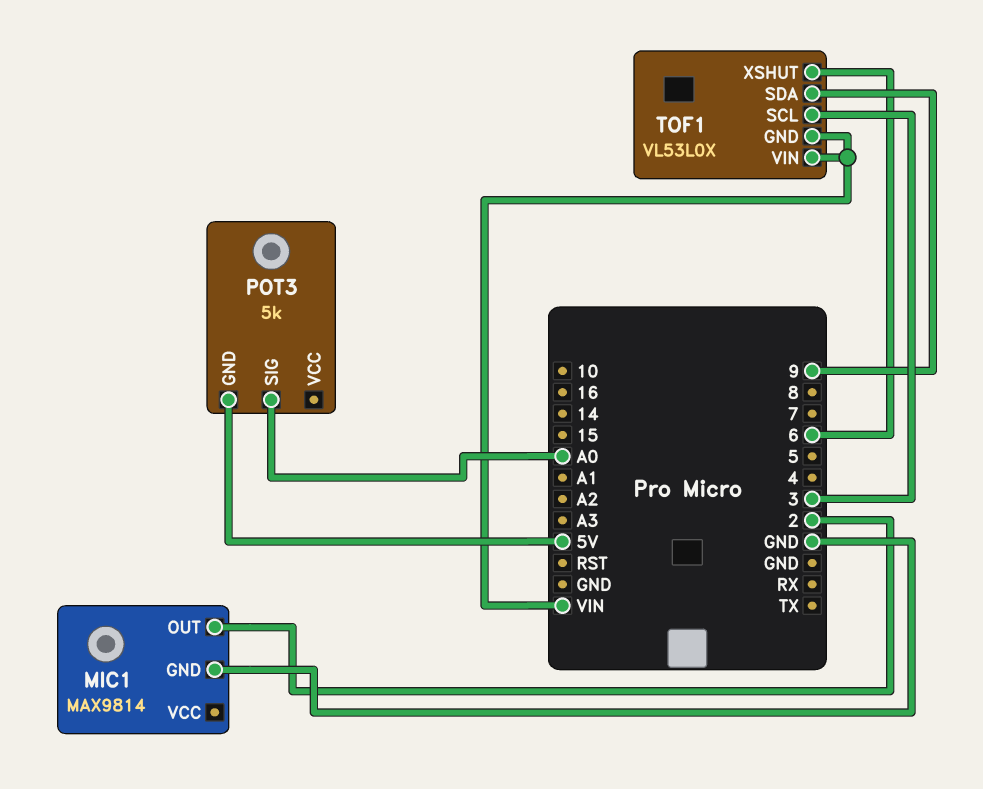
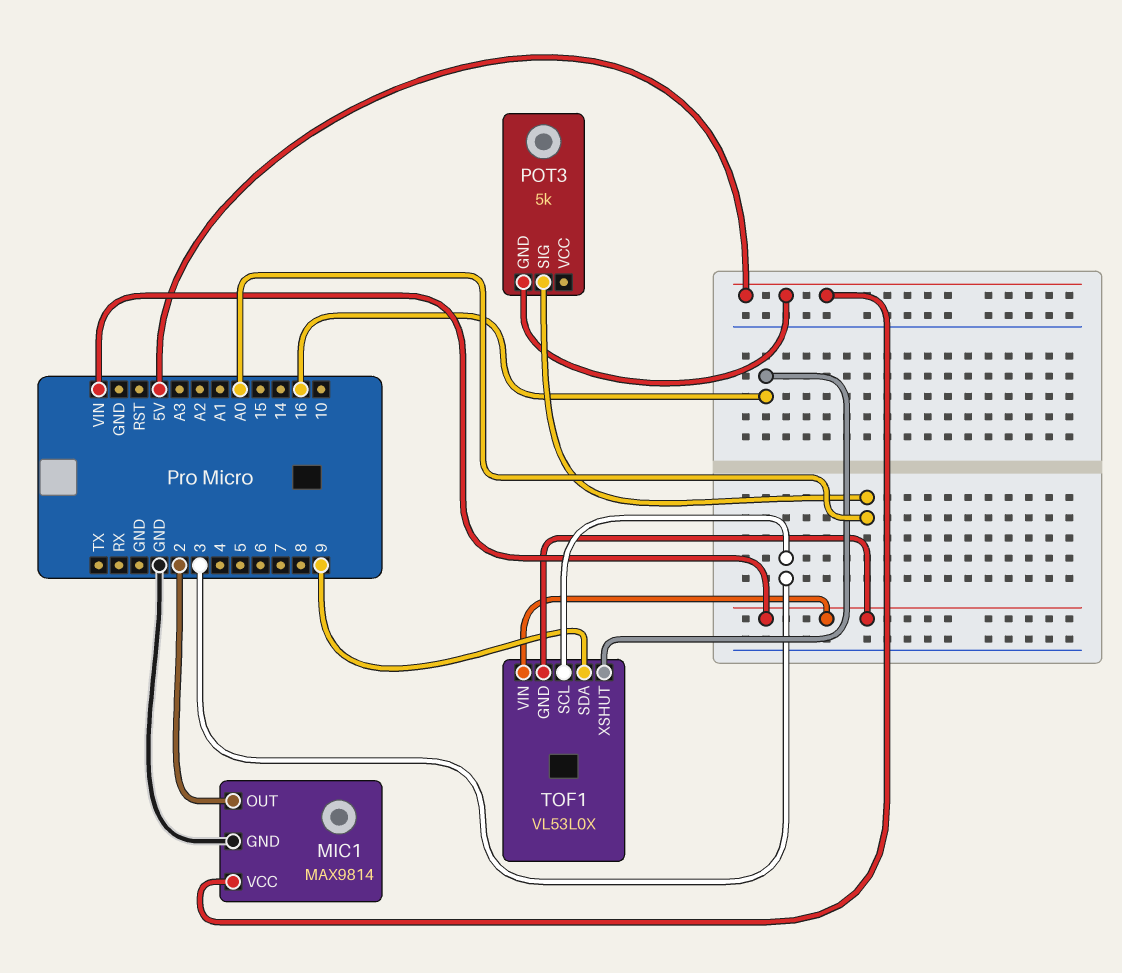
MIC1 pin VCC: none -> 5V
TOF1 pin XSHUT: 6 -> 16

